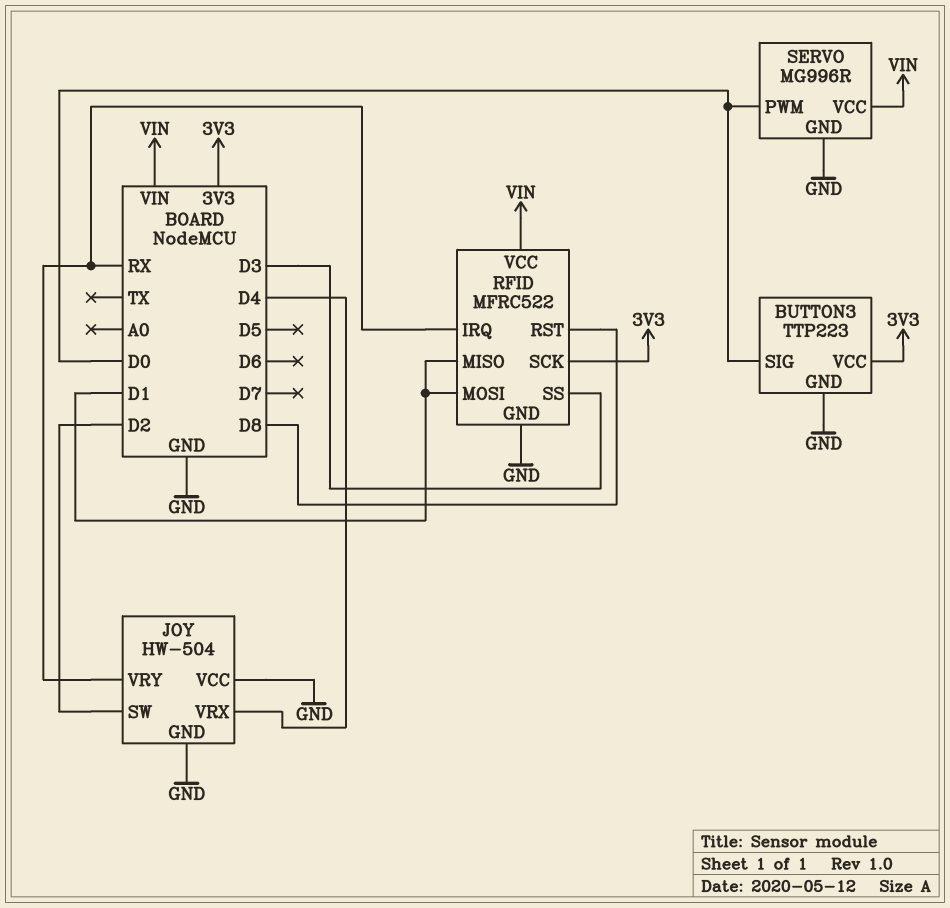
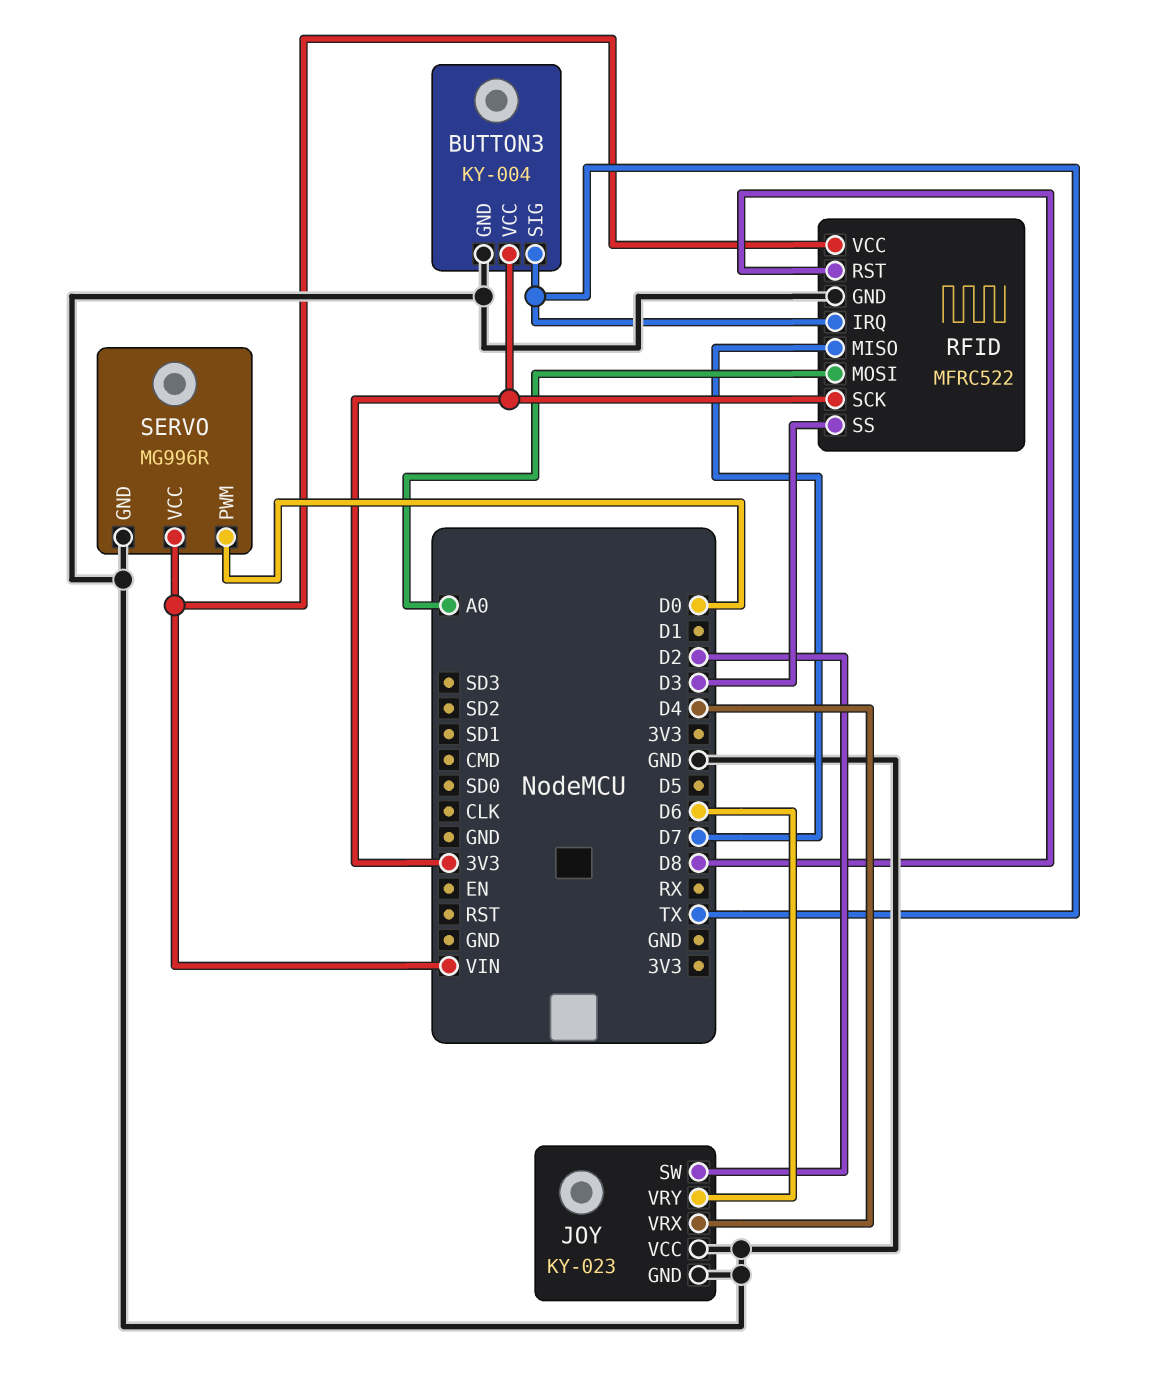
BUTTON3: TTP223 -> KY-004
BUTTON3 pin SIG: D0 -> TX
JOY: HW-504 -> KY-023
JOY pin VRY: RX -> D6
RFID pin IRQ: RX -> TX
RFID pin MISO: D1 -> D7
RFID pin MOSI: D1 -> A0

